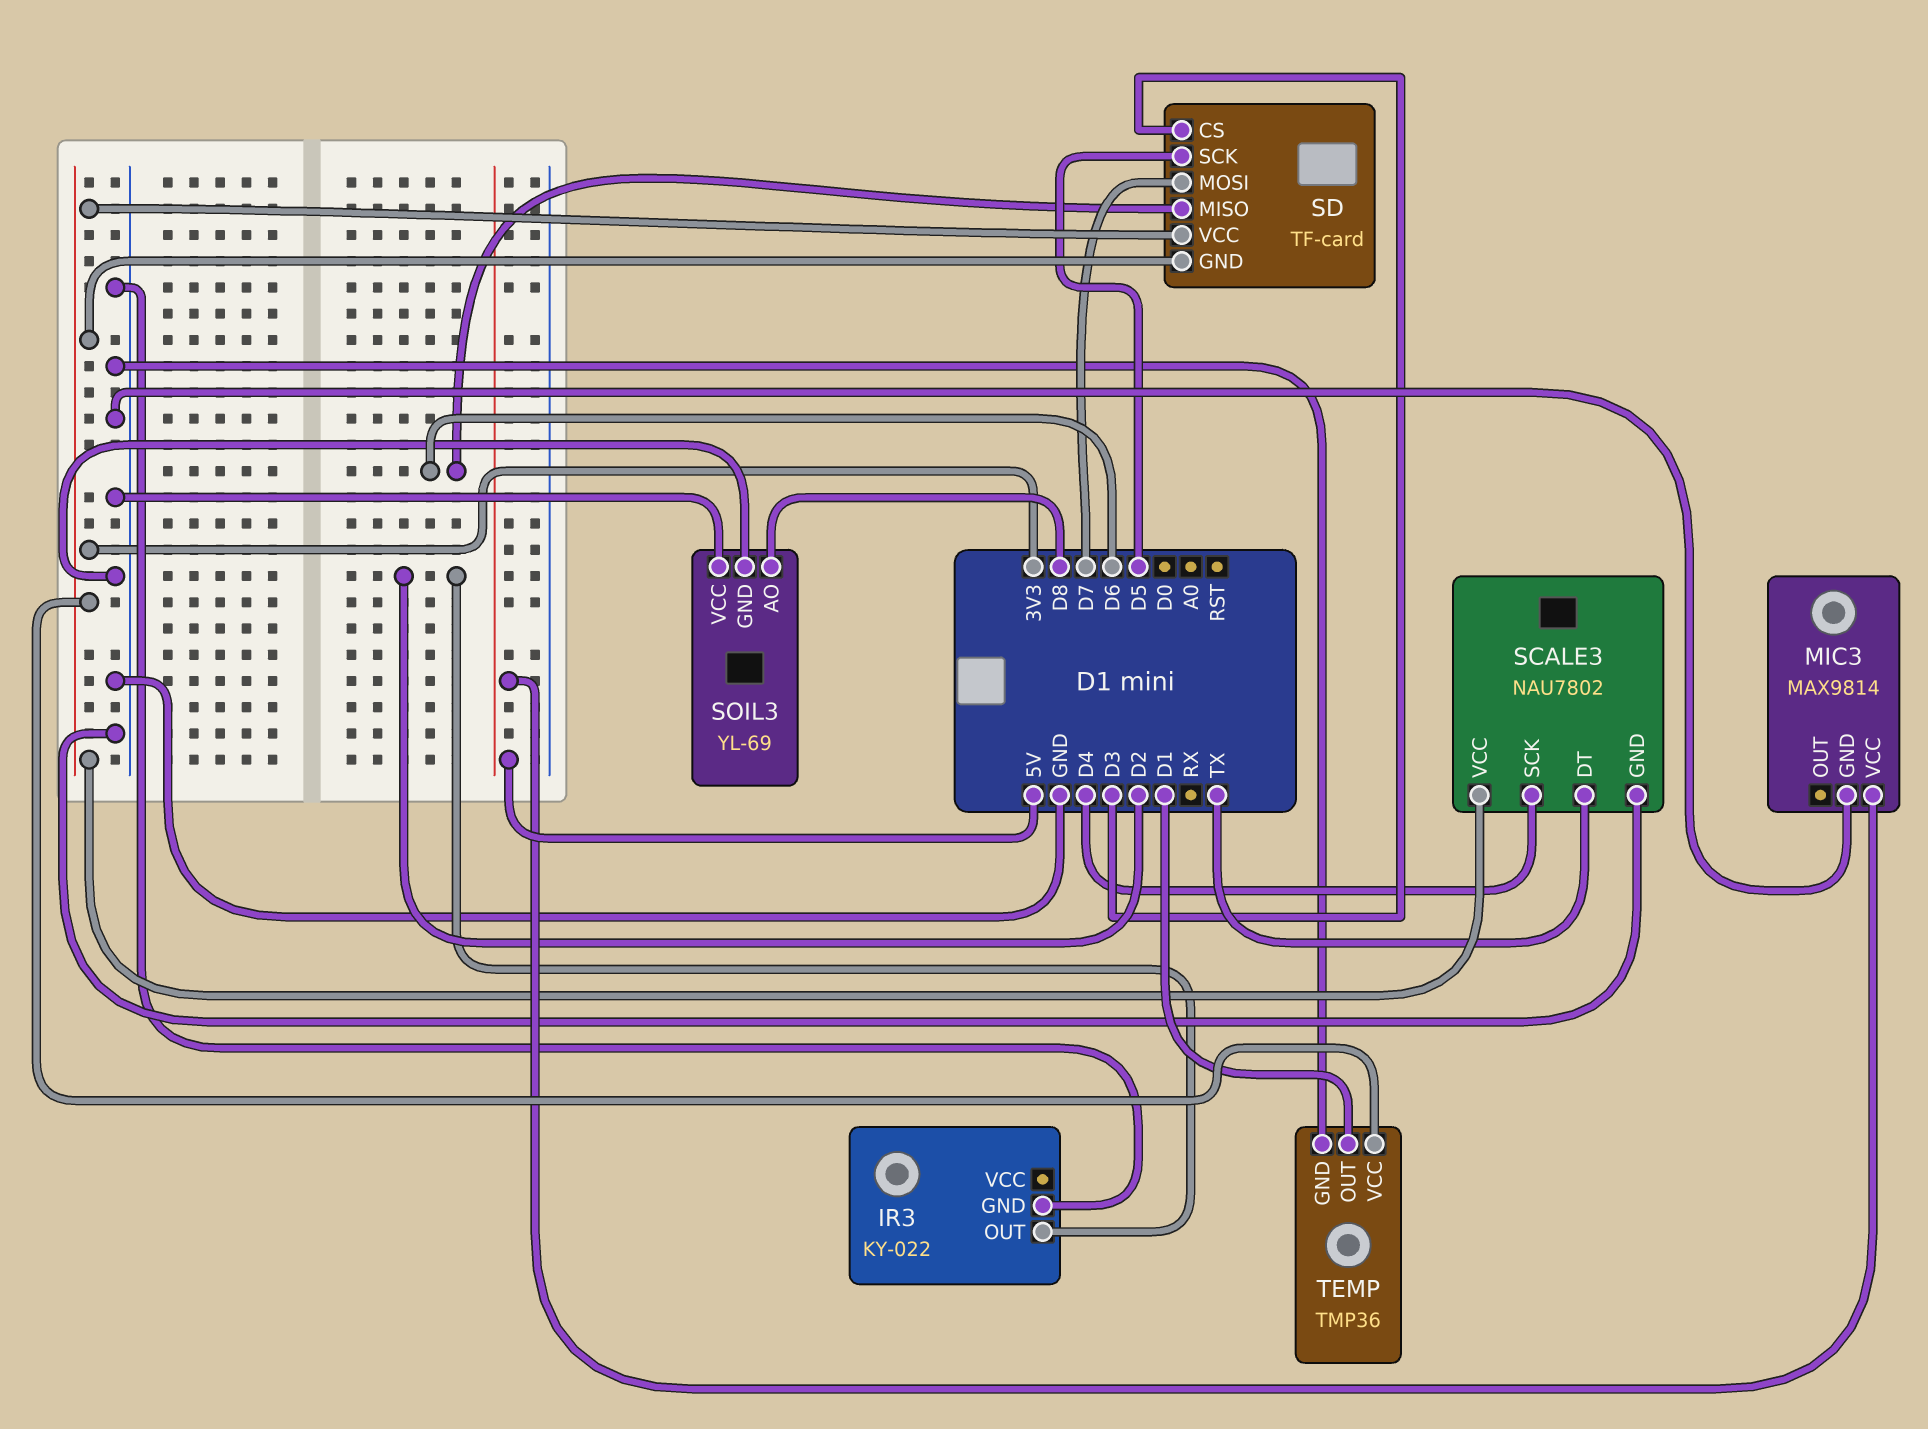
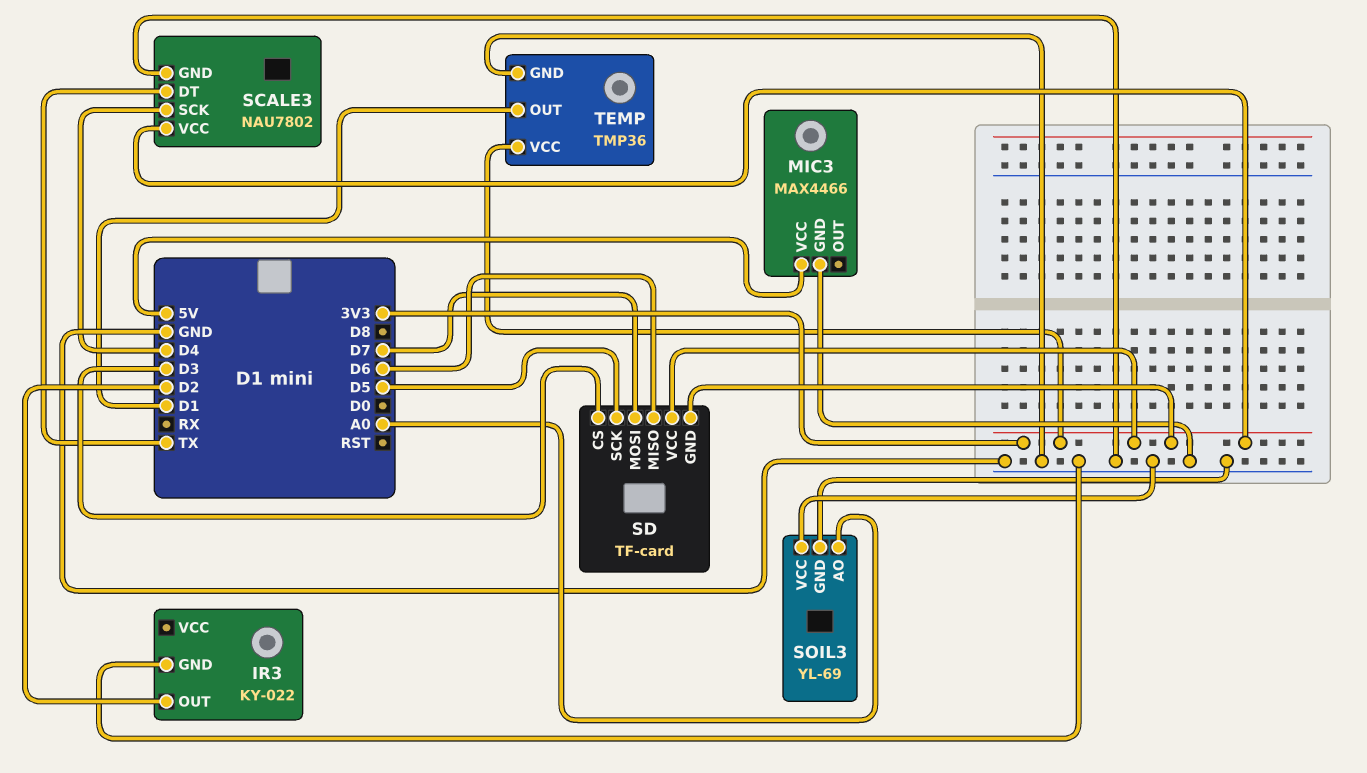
MIC3: MAX9814 -> MAX4466
SOIL3 pin AO: D8 -> A0

